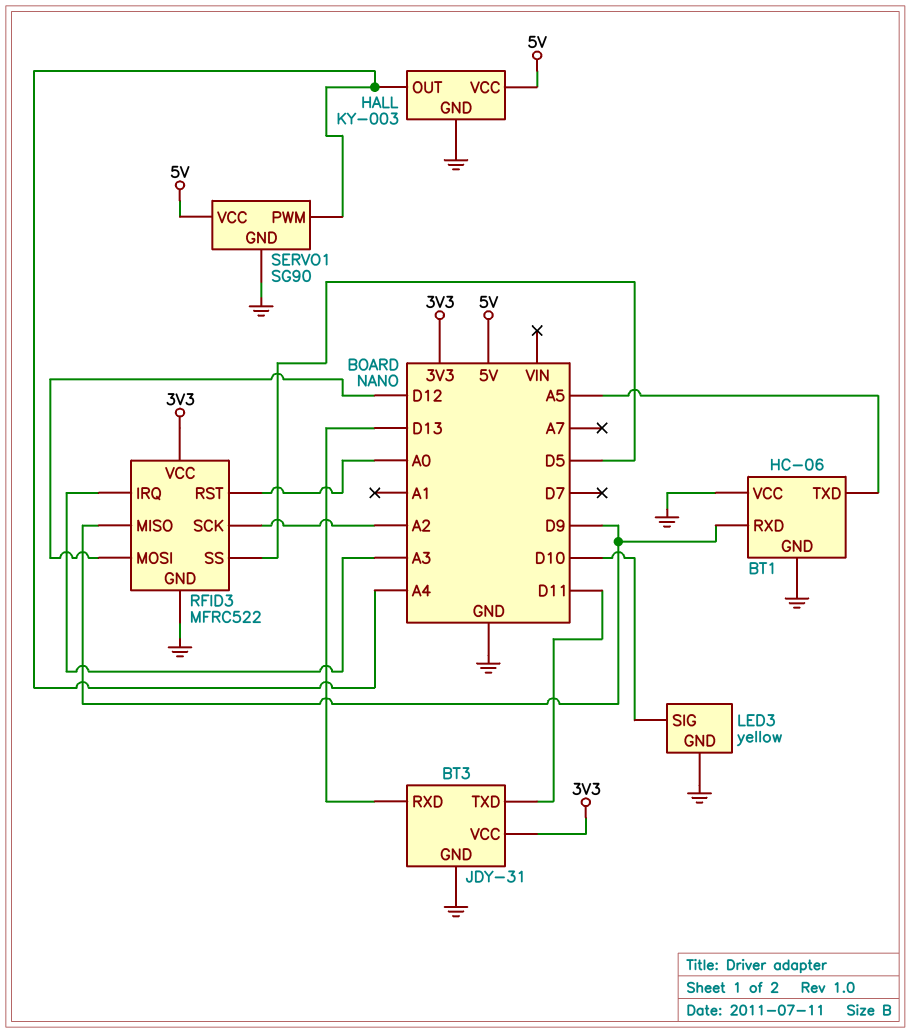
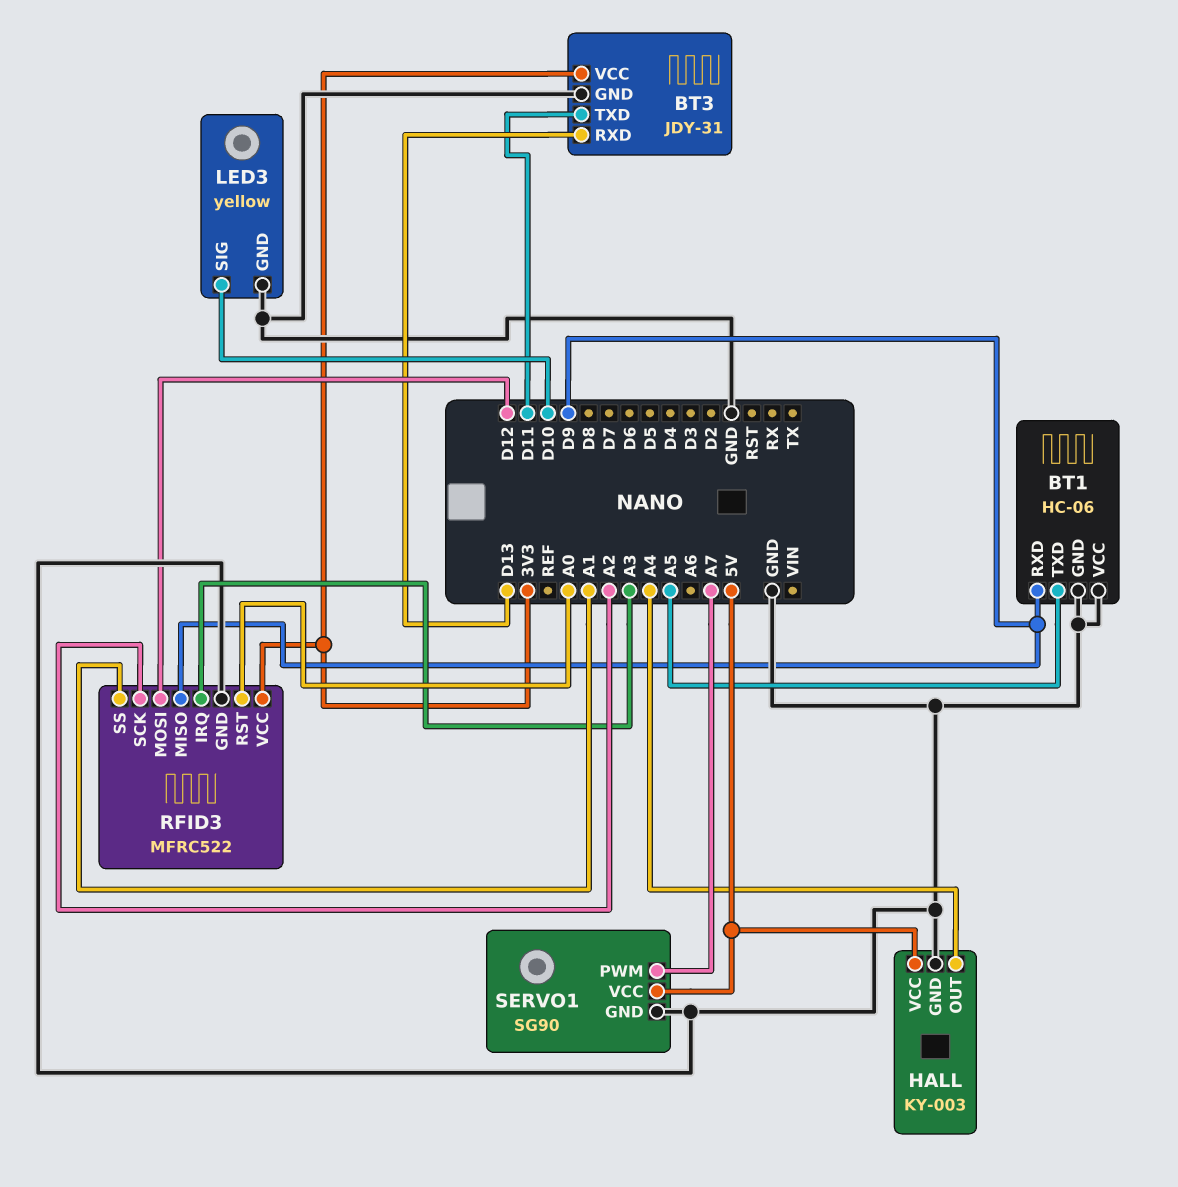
RFID3 pin SS: D5 -> A1
SERVO1 pin PWM: A4 -> A7

